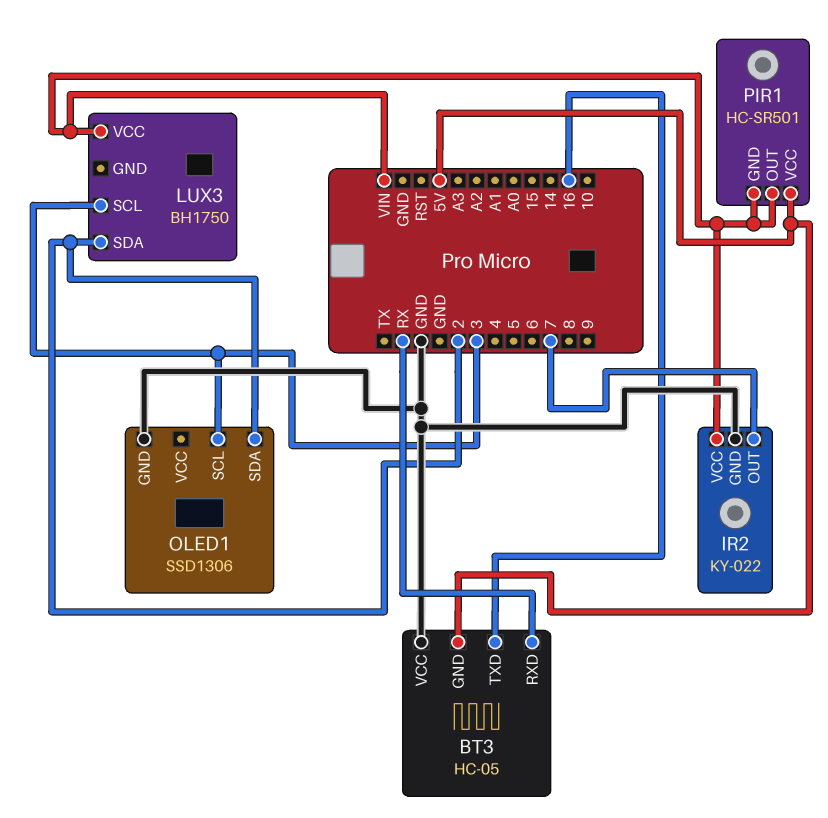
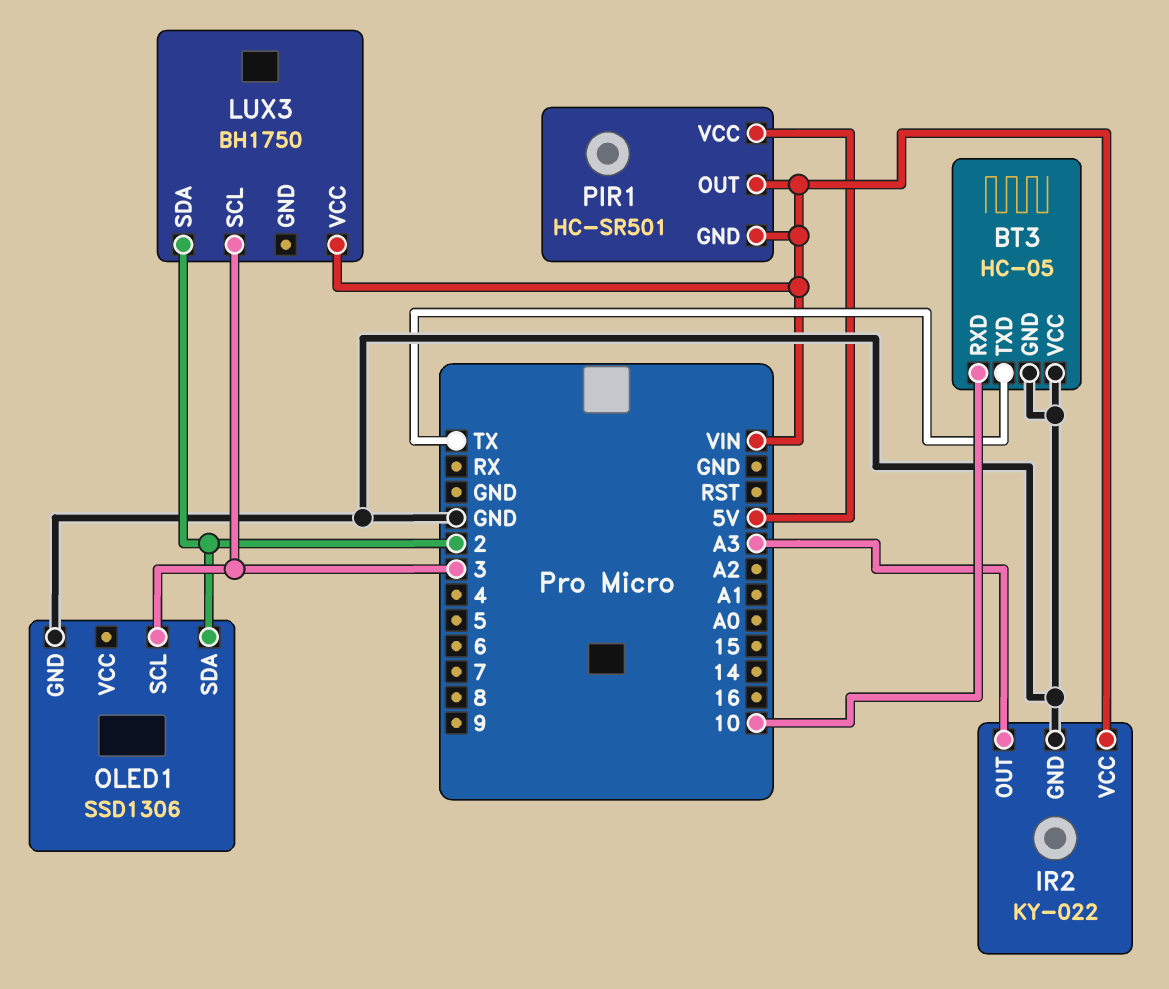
BT3 pin GND: 5V -> GND
BT3 pin RXD: RX -> 10
BT3 pin TXD: 16 -> TX
IR2 pin OUT: 7 -> A3

